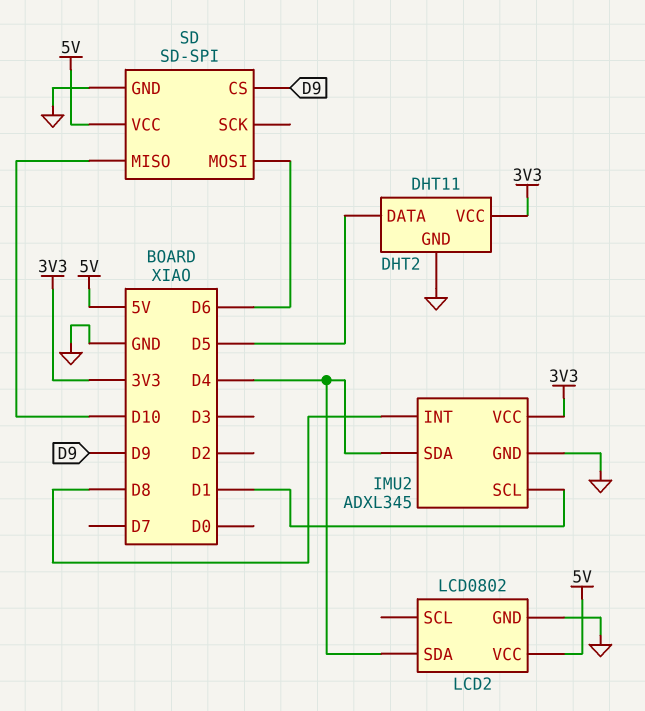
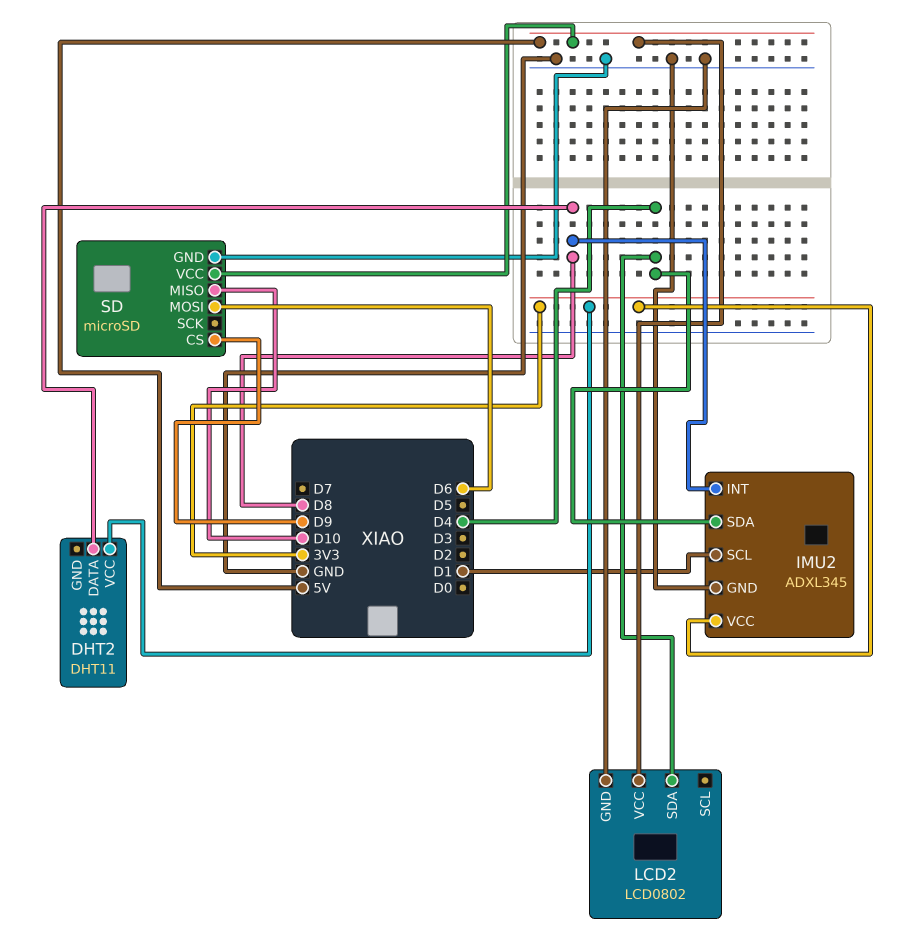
DHT2 pin DATA: D5 -> D8
DHT2 pin GND: GND -> none
SD: SD-SPI -> microSD

